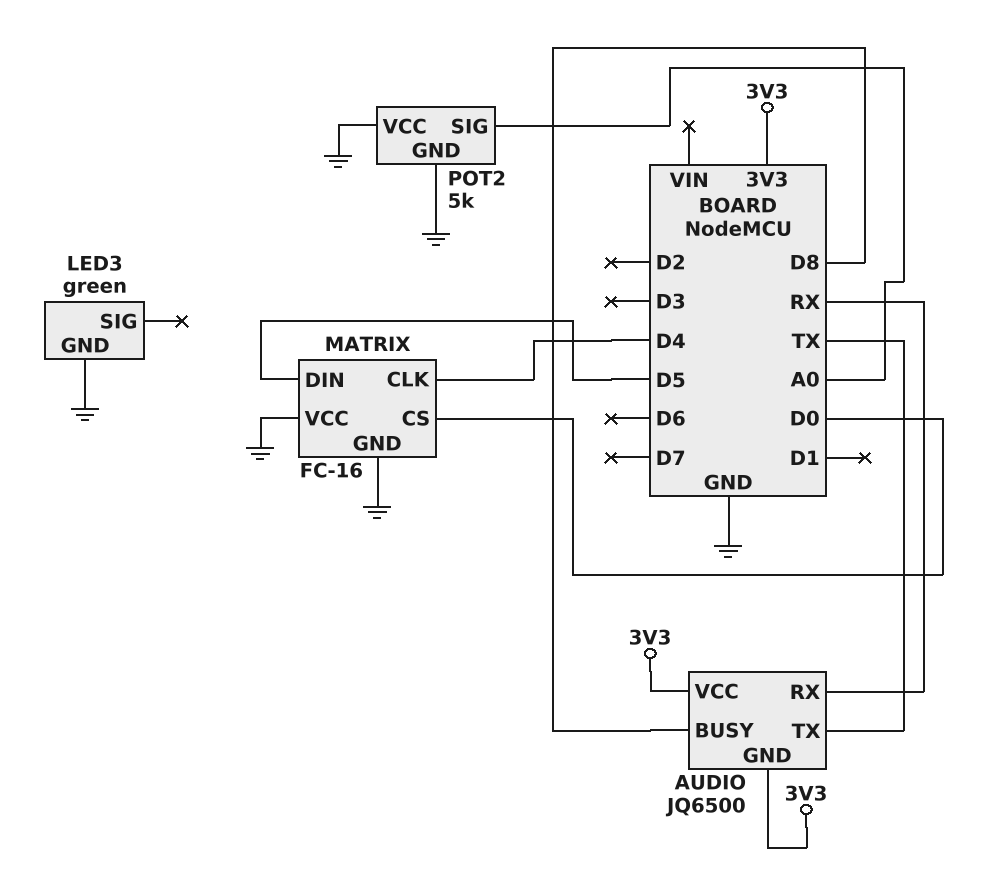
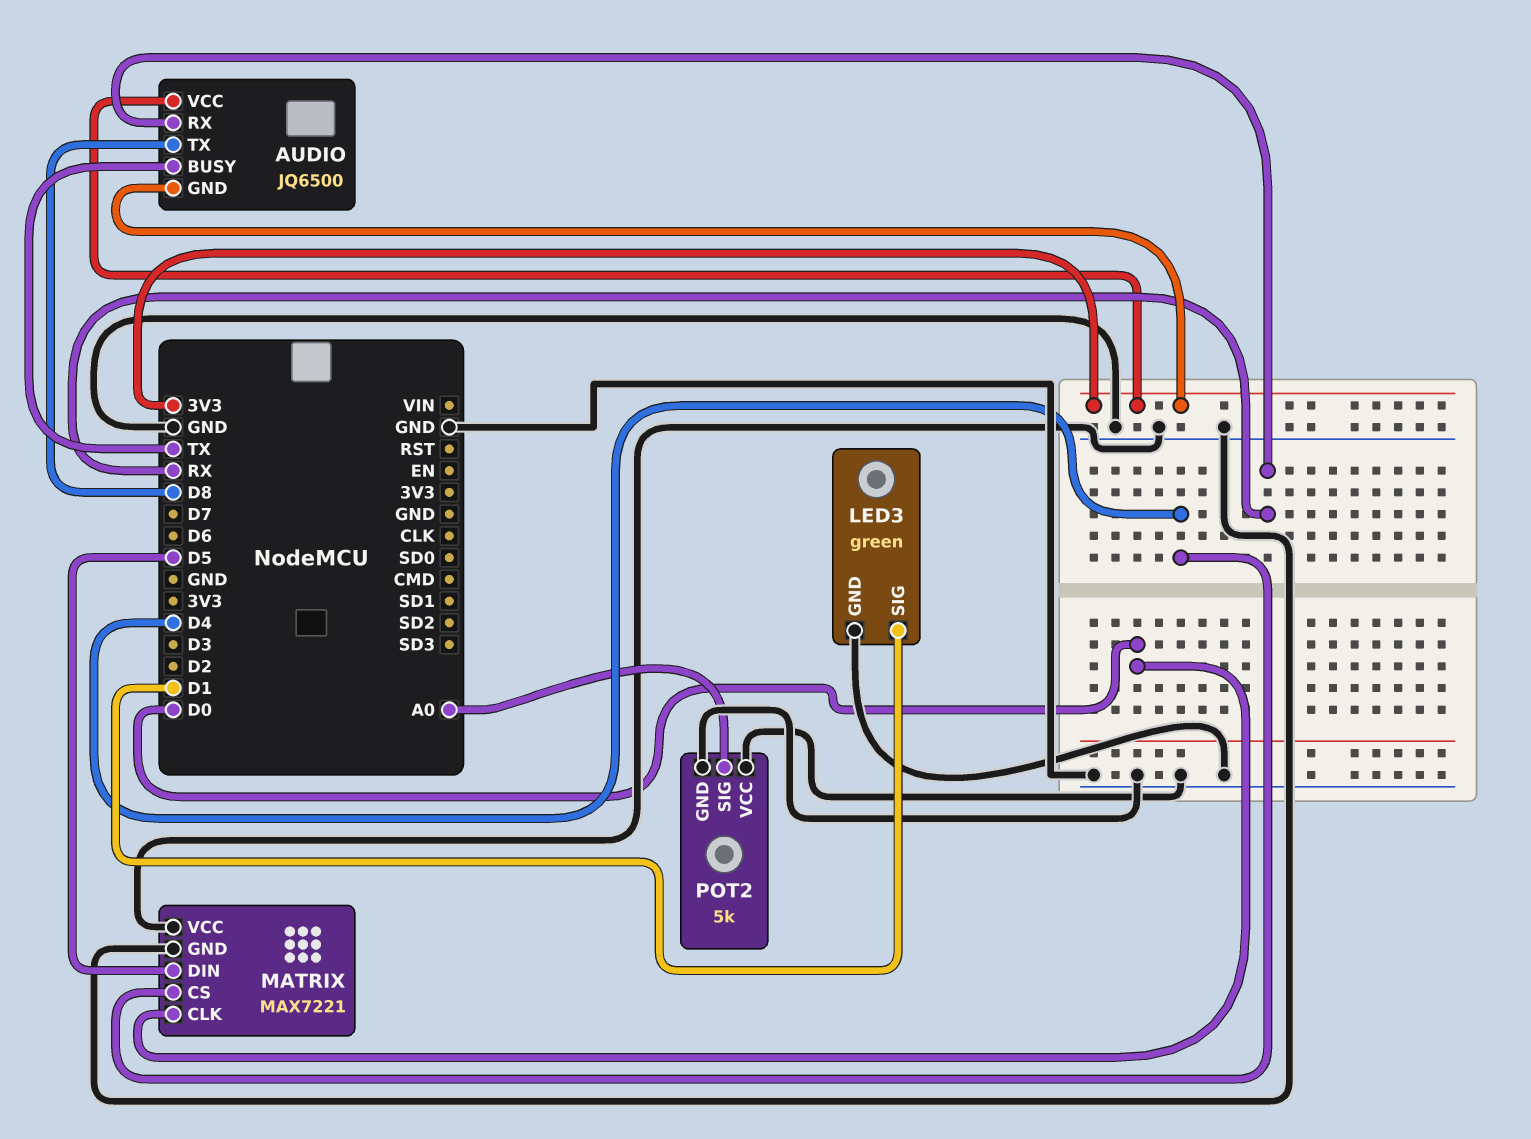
AUDIO pin BUSY: D8 -> TX
AUDIO pin TX: TX -> D8
LED3 pin SIG: none -> D1
MATRIX: FC-16 -> MAX7221
MATRIX pin CLK: D4 -> D0
MATRIX pin CS: D0 -> D4

